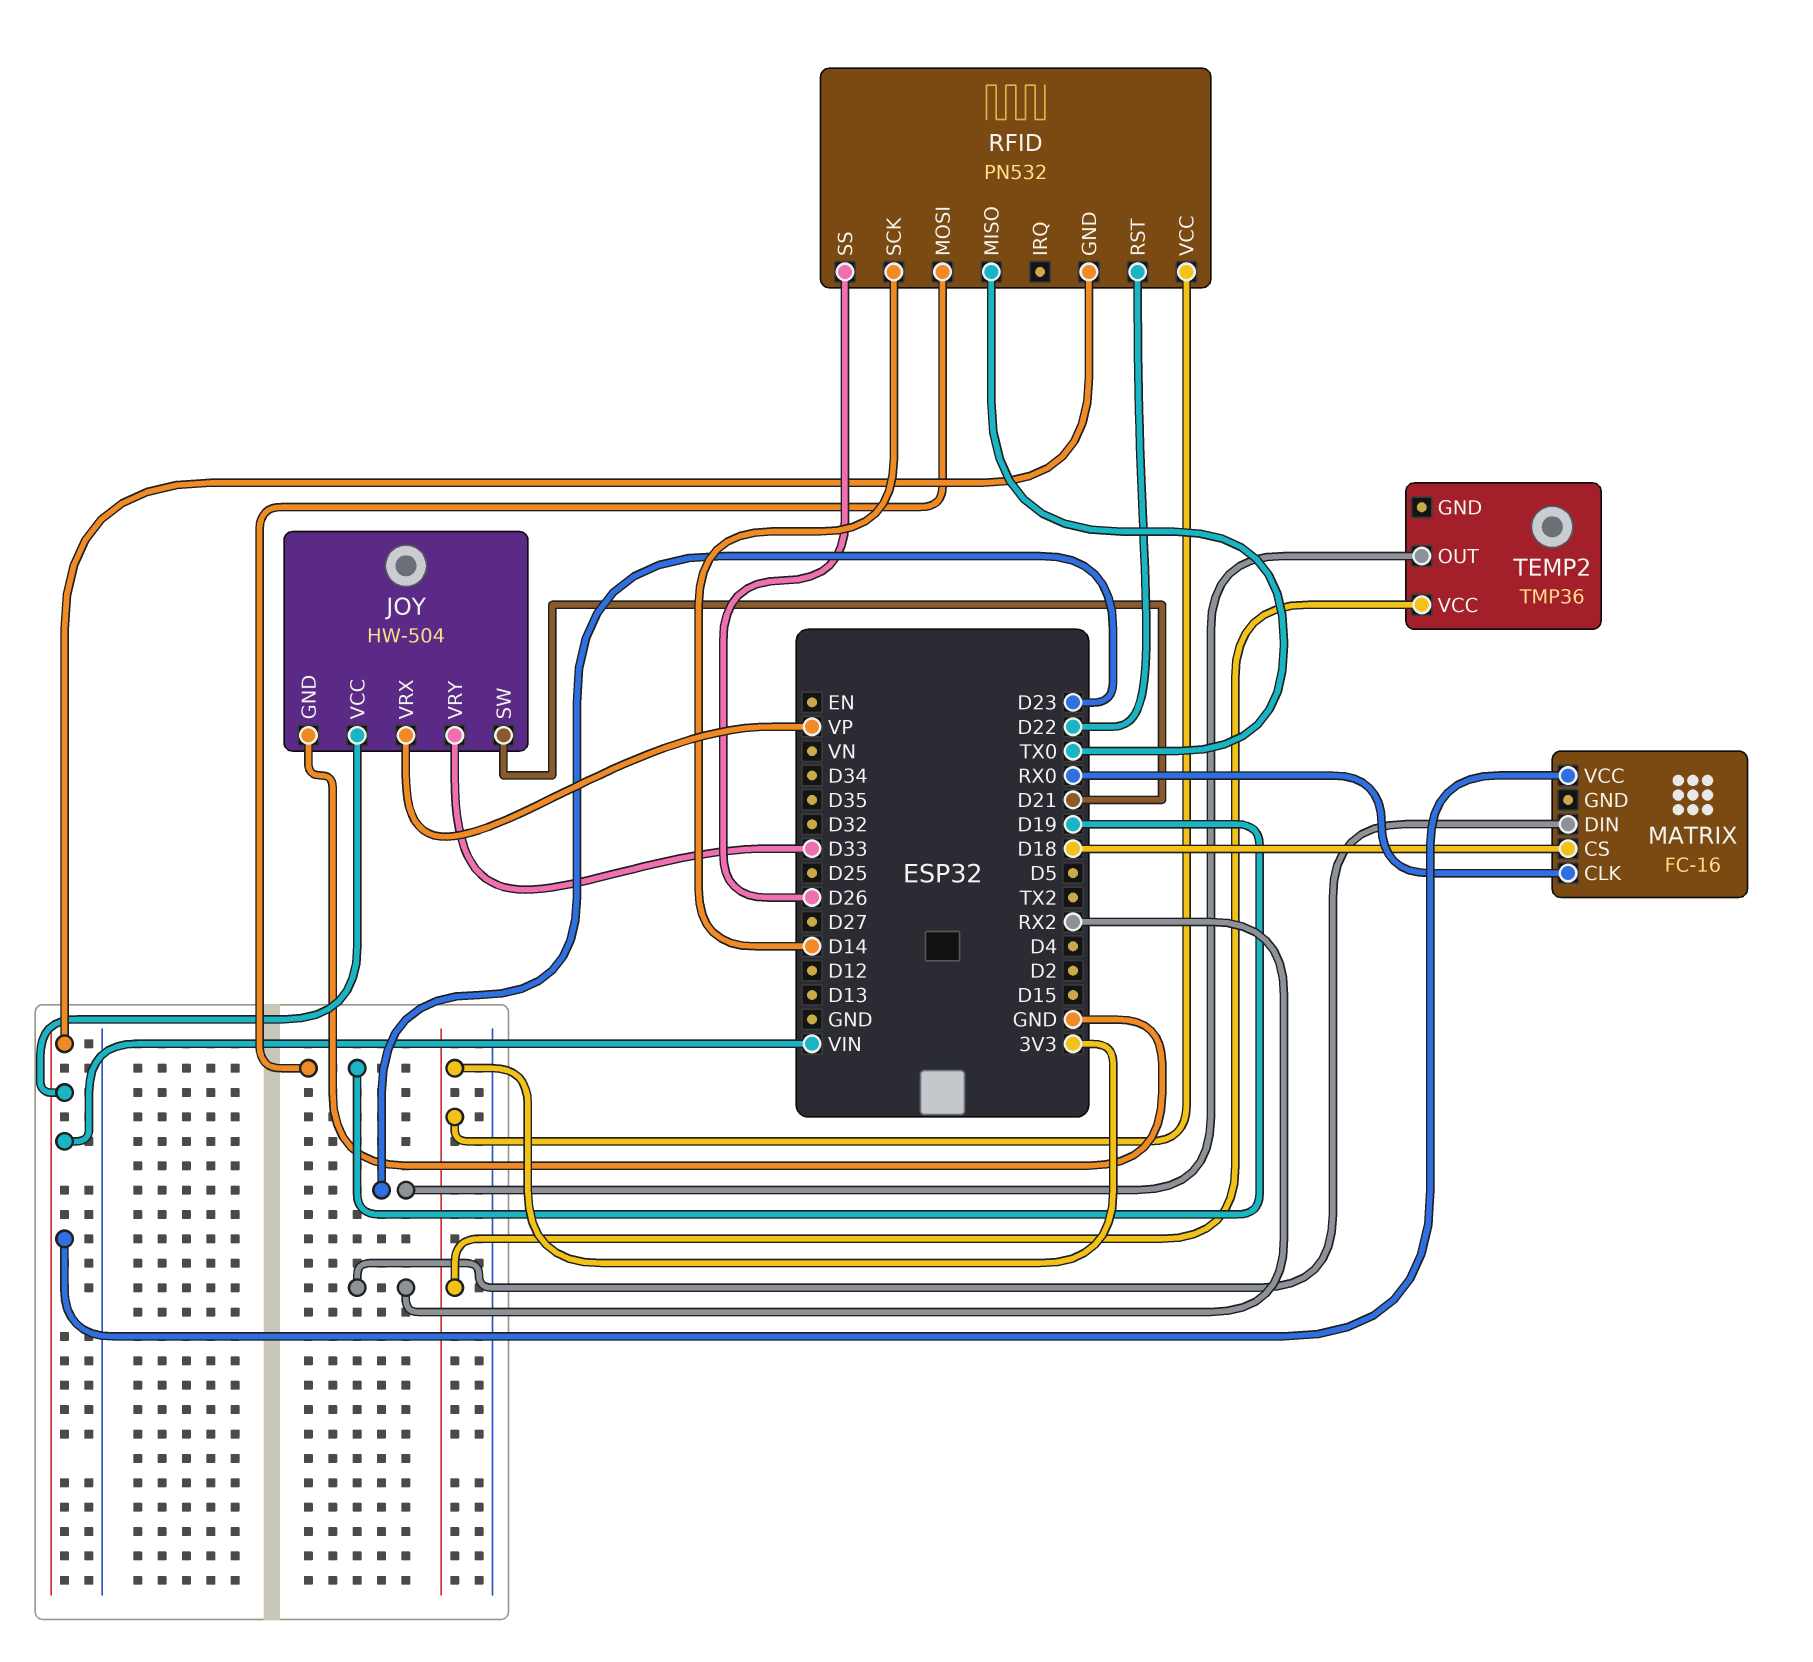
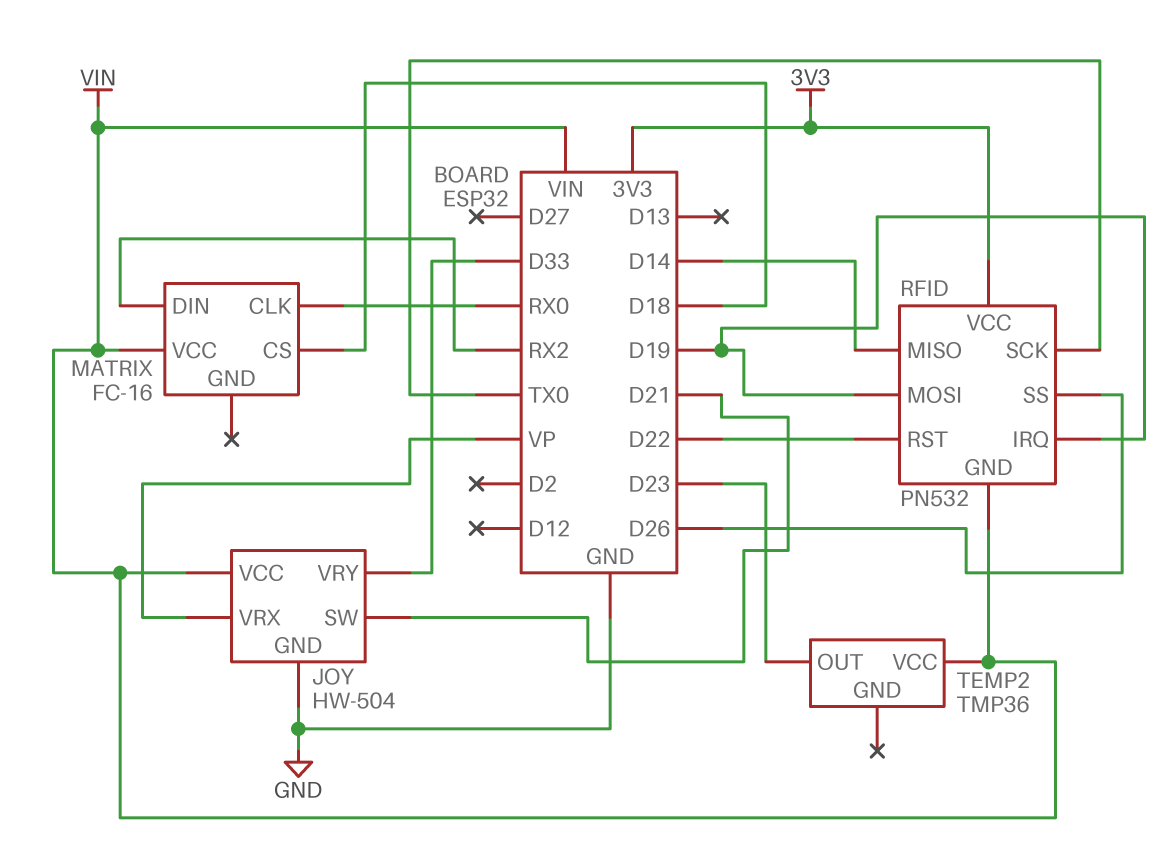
RFID pin IRQ: none -> D19
RFID pin MISO: TX0 -> D14
RFID pin SCK: D14 -> TX0
TEMP2 pin VCC: 3V3 -> VIN

